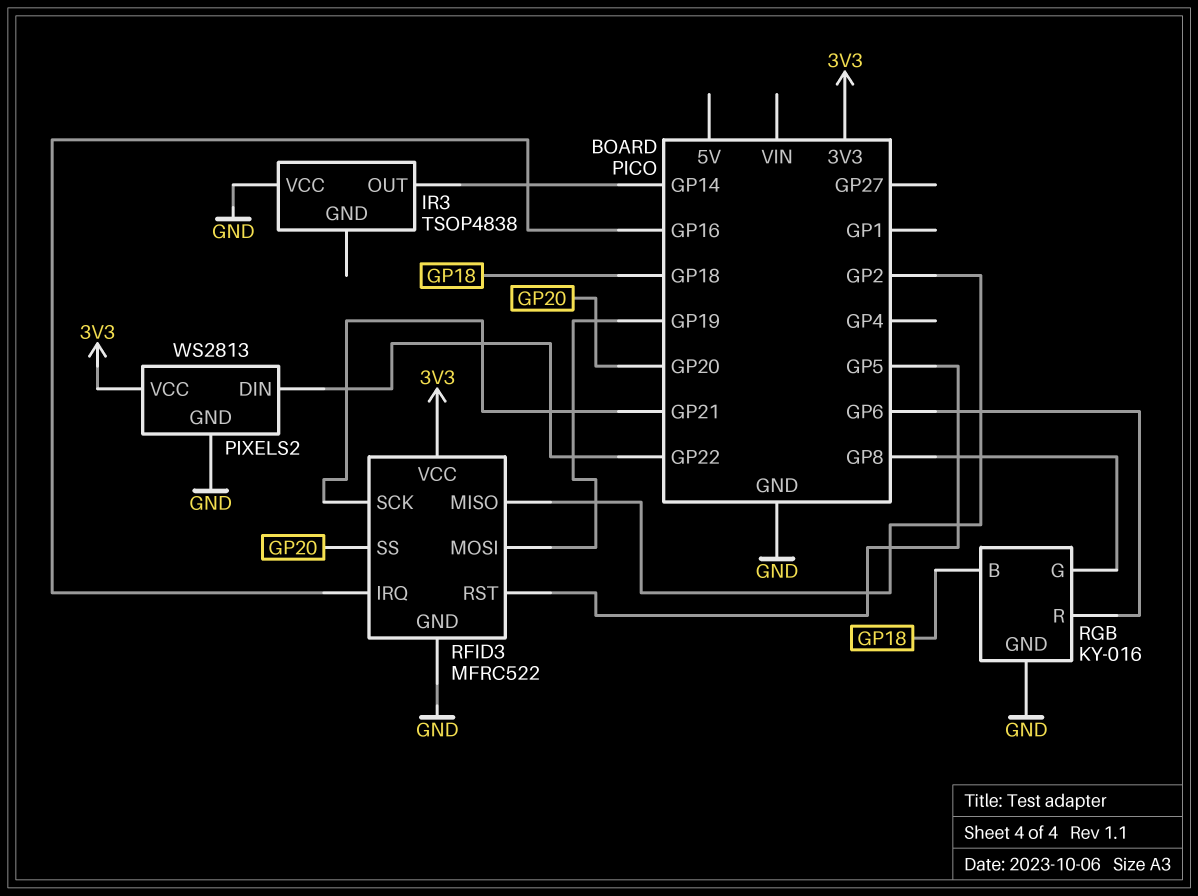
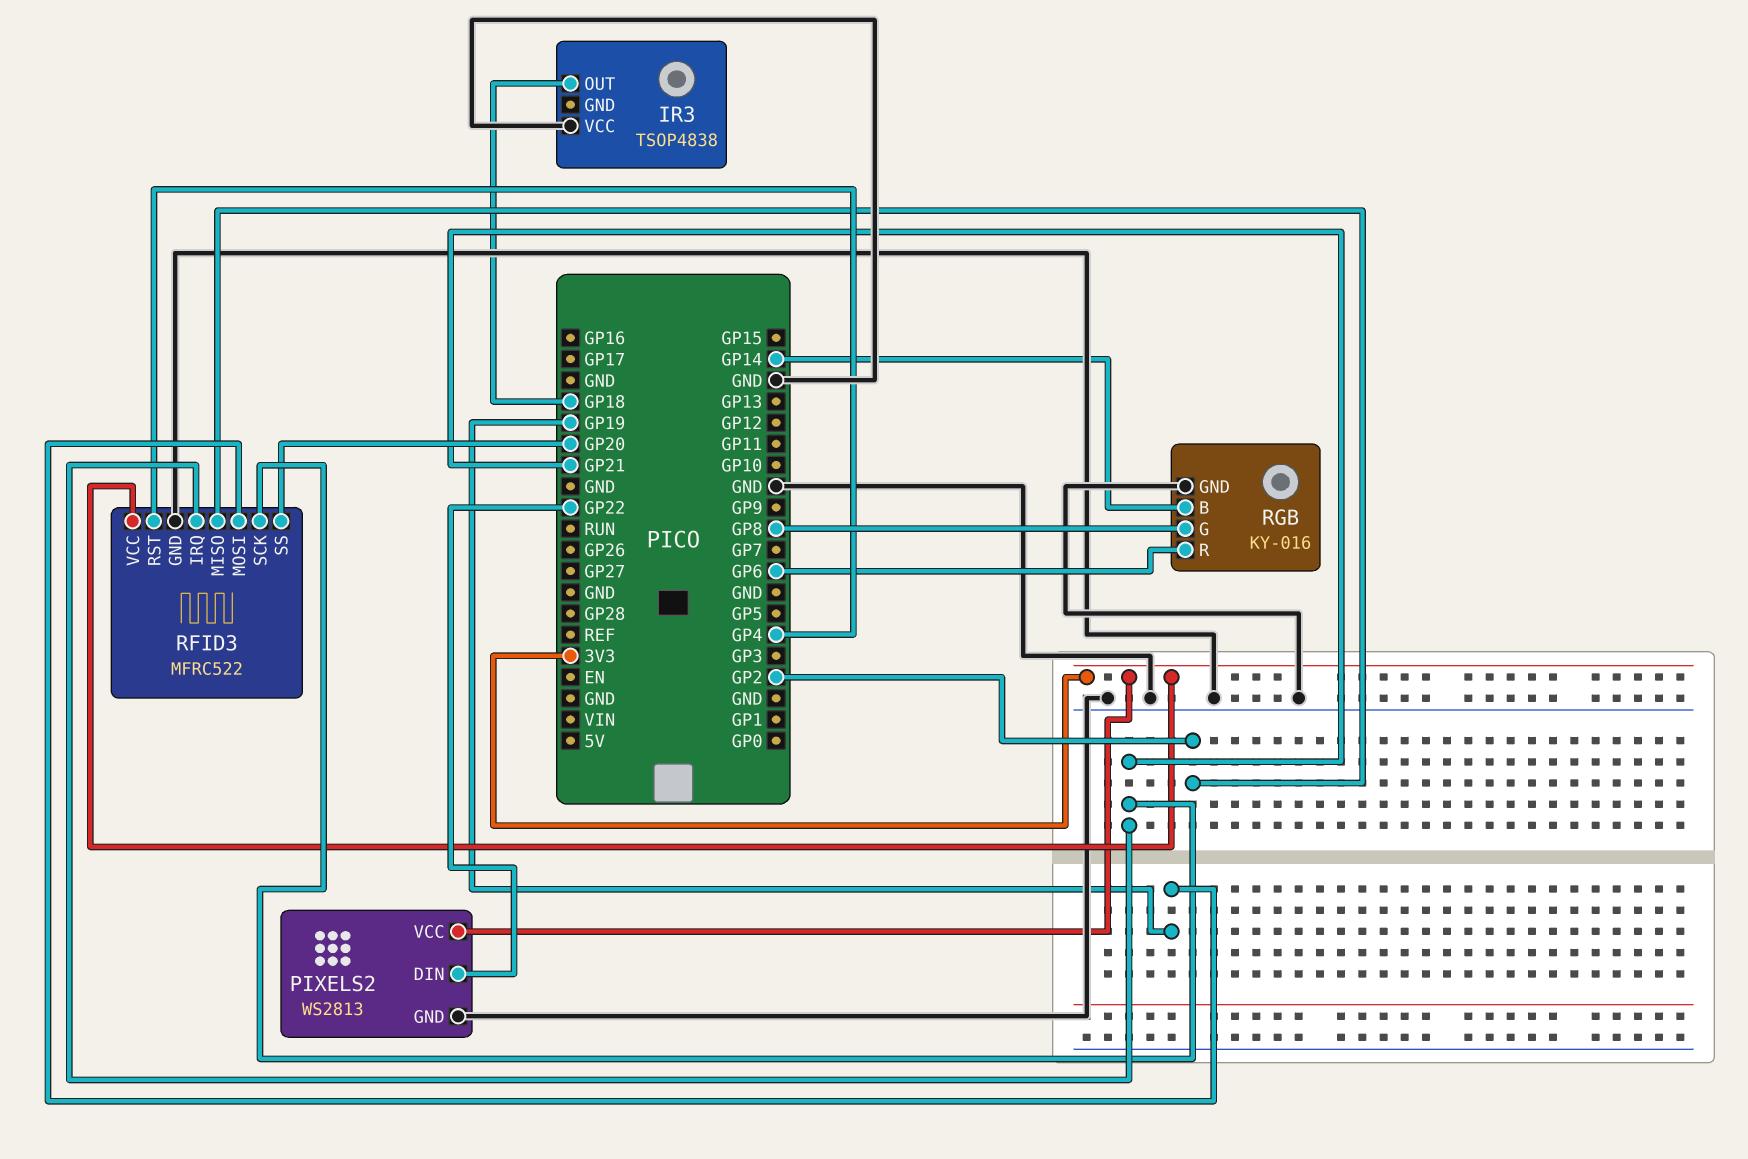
IR3 pin OUT: GP14 -> GP18
RFID3 pin IRQ: GP16 -> GP21
RFID3 pin RST: GP5 -> GP4
RGB pin B: GP18 -> GP14

